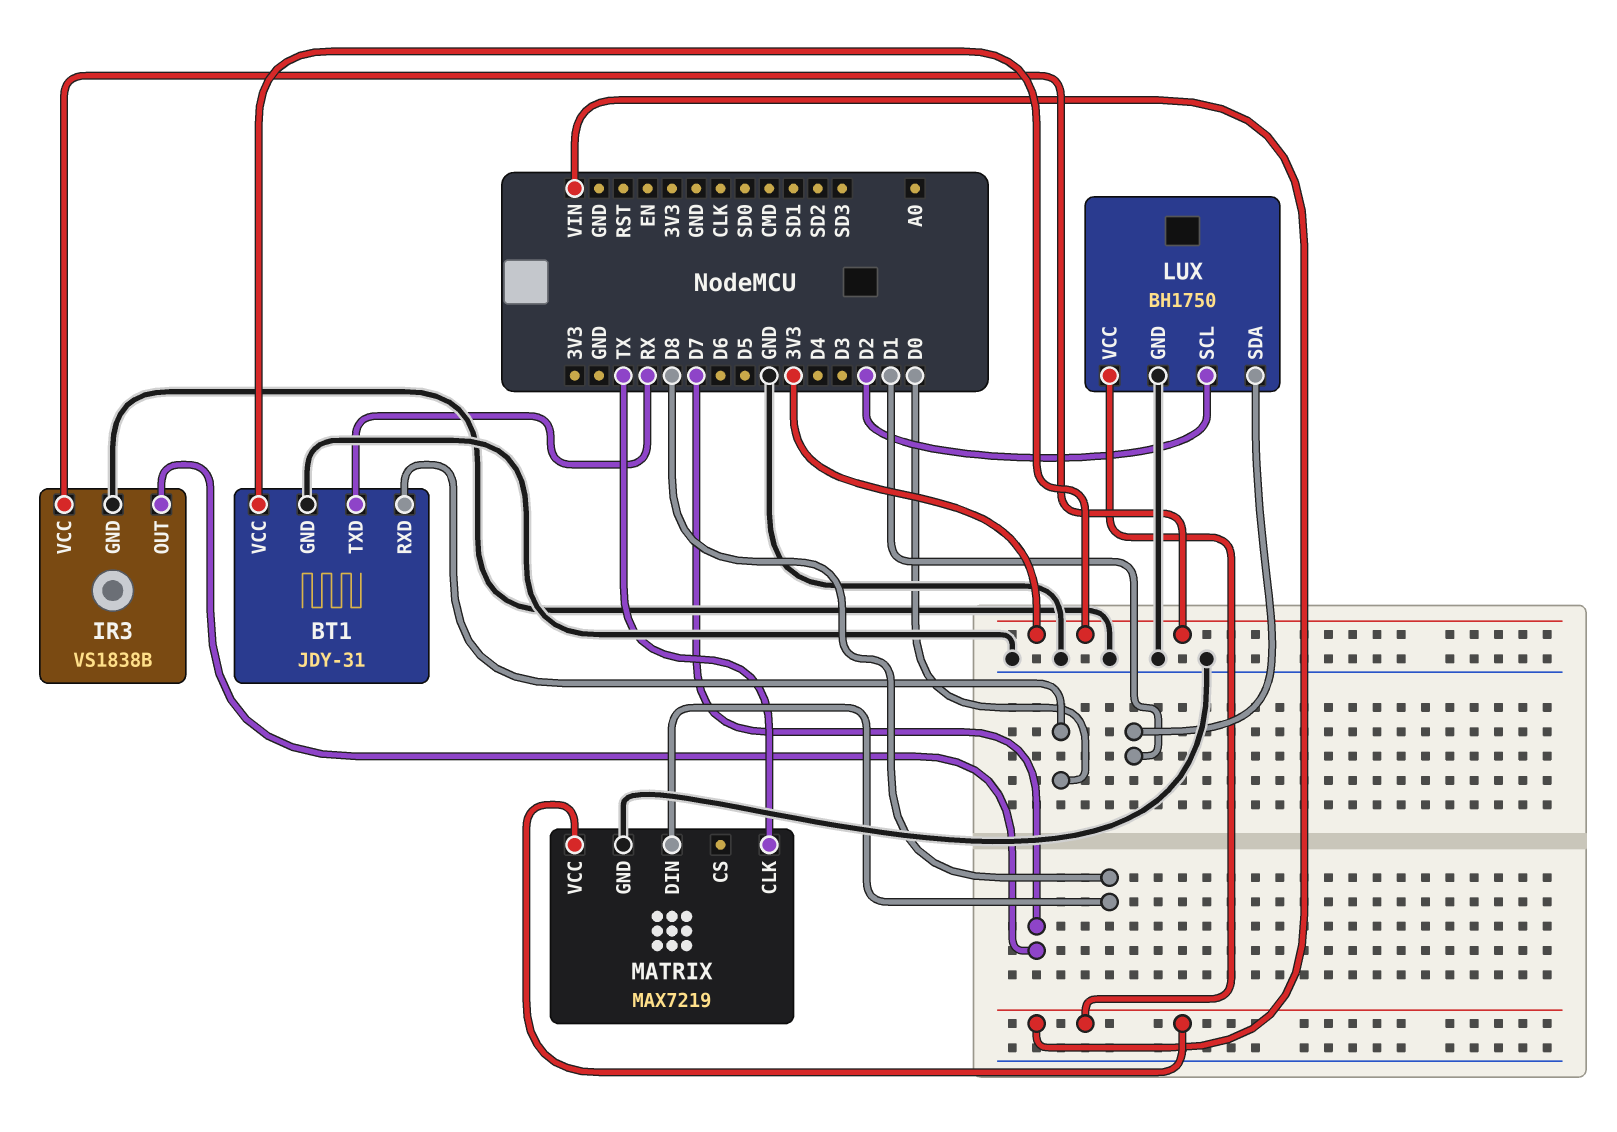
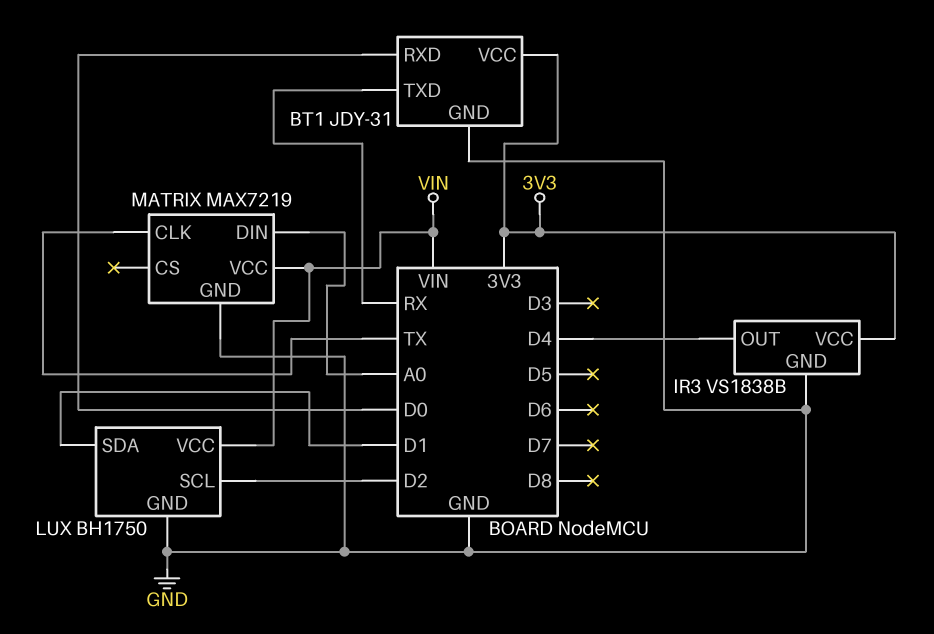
IR3 pin OUT: D7 -> D4
MATRIX pin DIN: D8 -> A0

